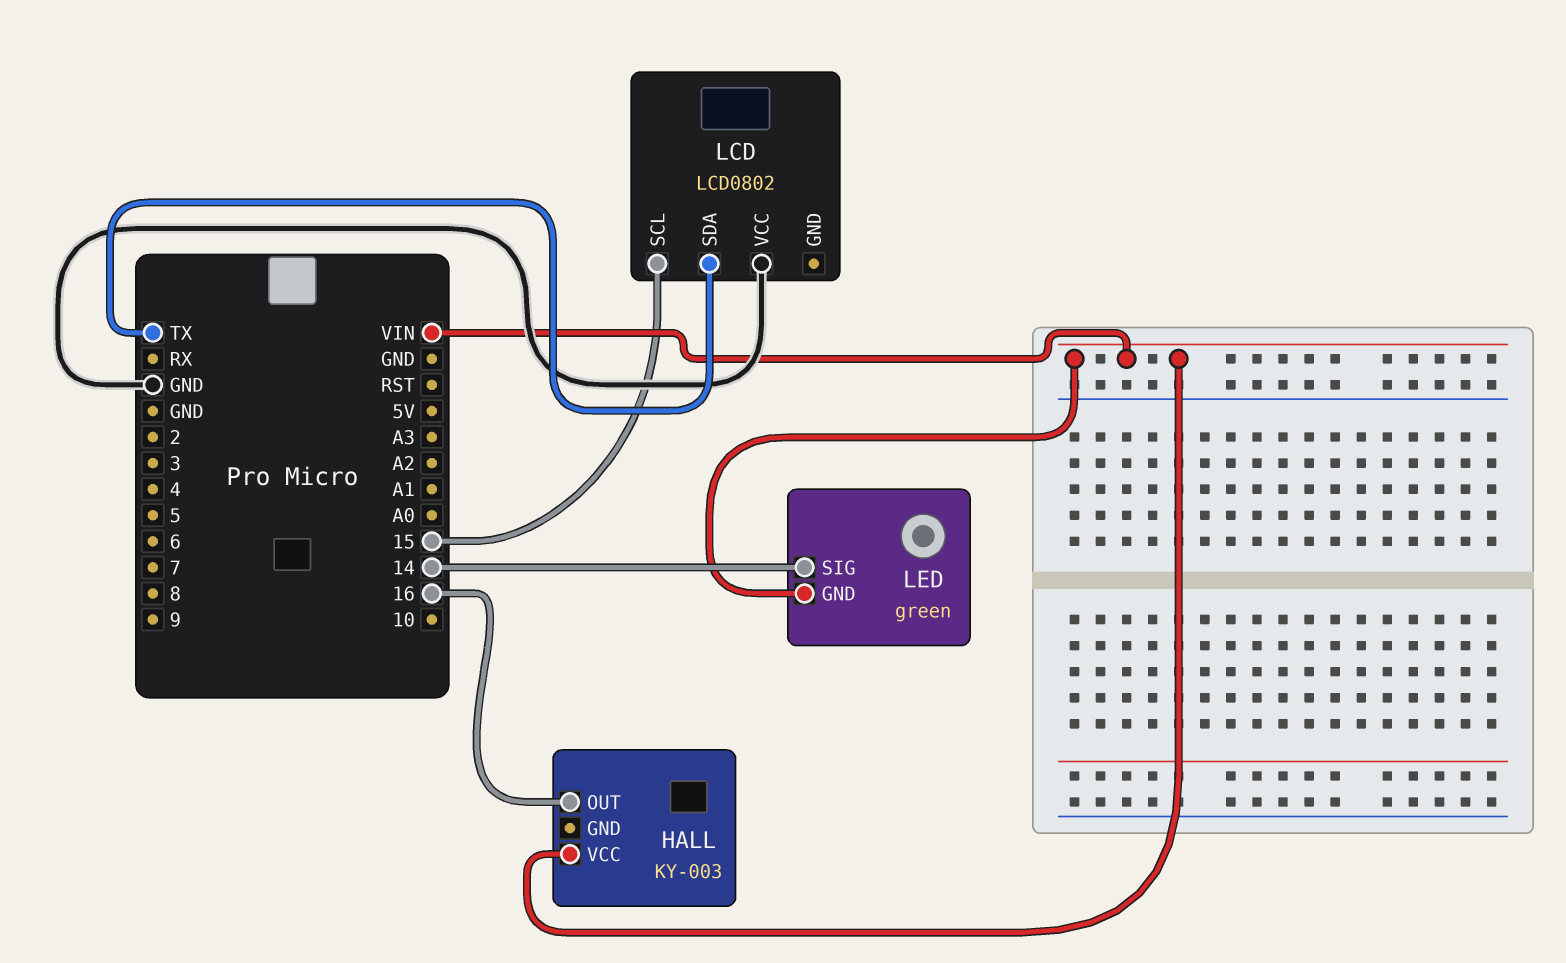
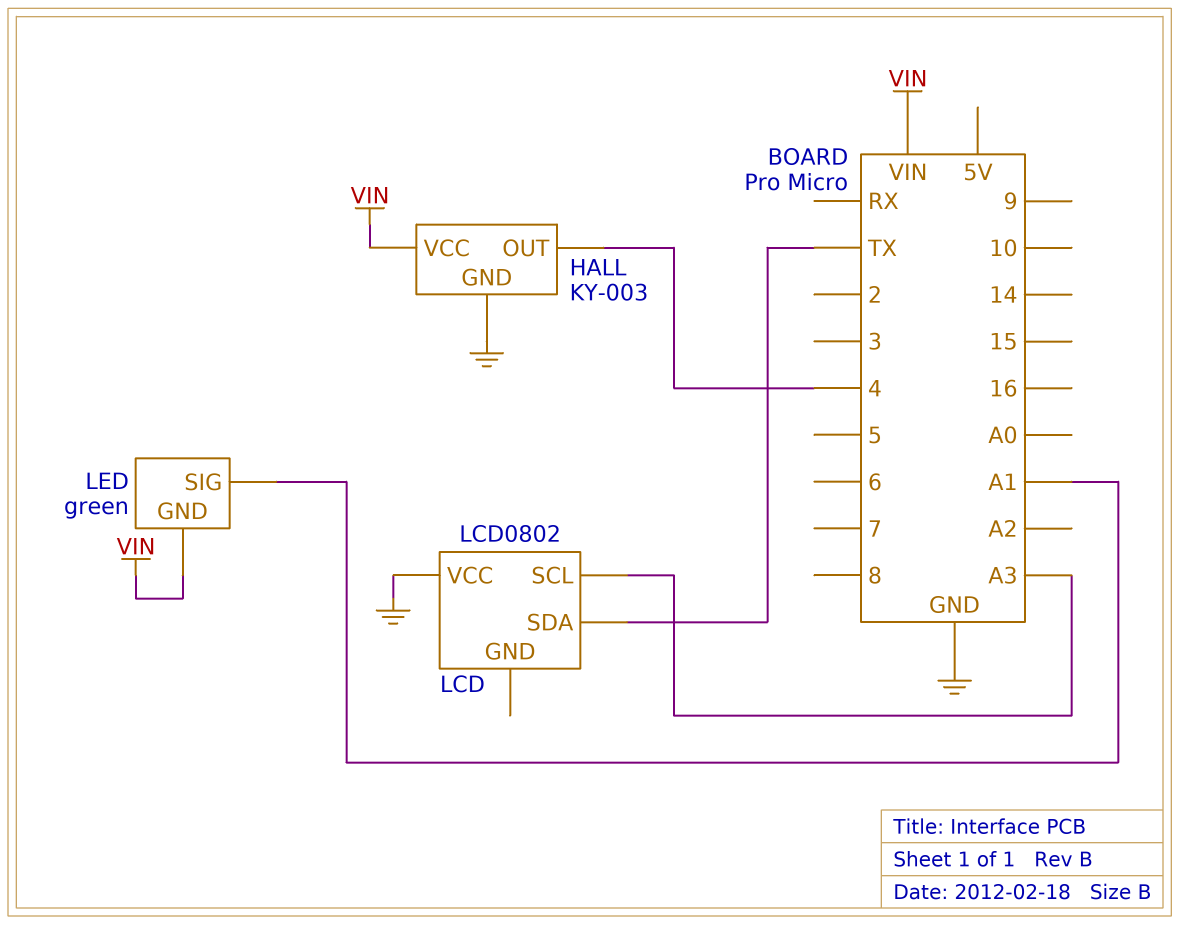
HALL pin GND: none -> GND
HALL pin OUT: 16 -> 4
LCD pin SCL: 15 -> A3
LED pin SIG: 14 -> A1

